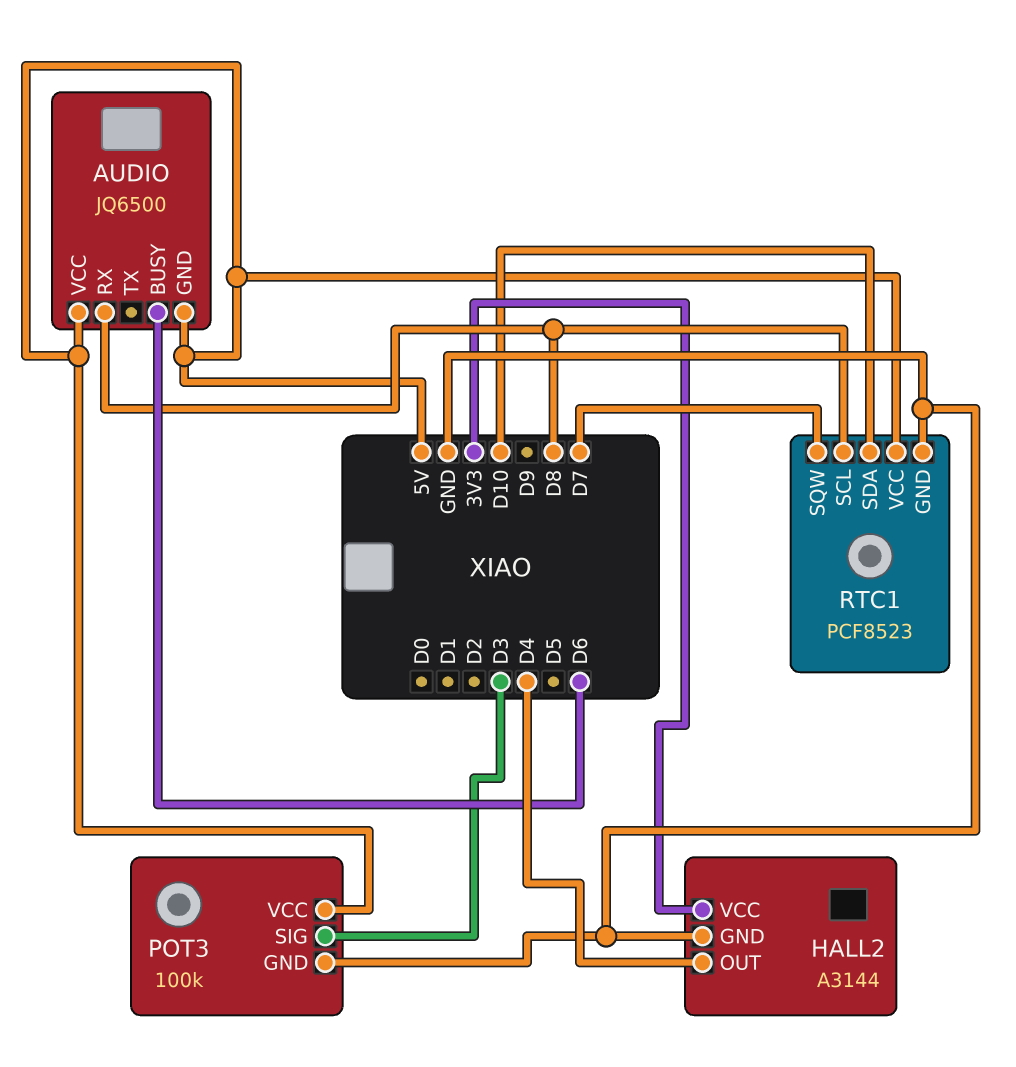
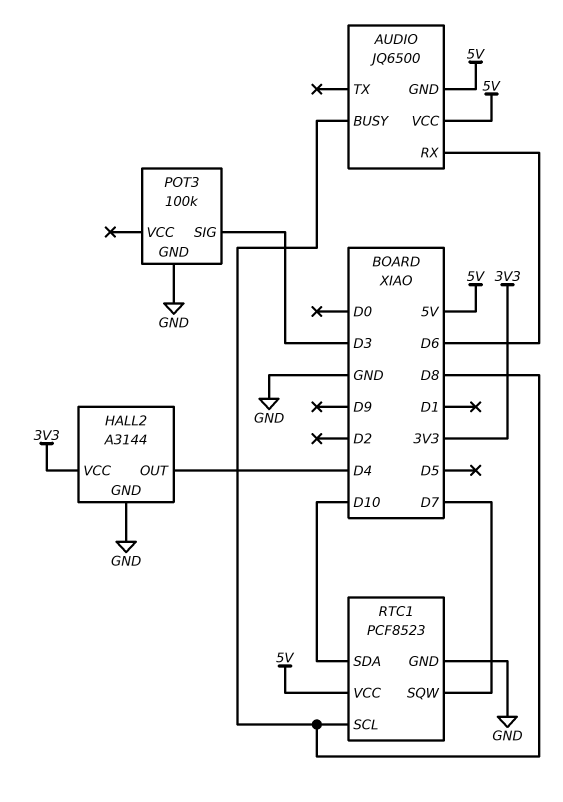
AUDIO pin BUSY: D6 -> D8
AUDIO pin RX: D8 -> D6
POT3 pin VCC: 5V -> none

